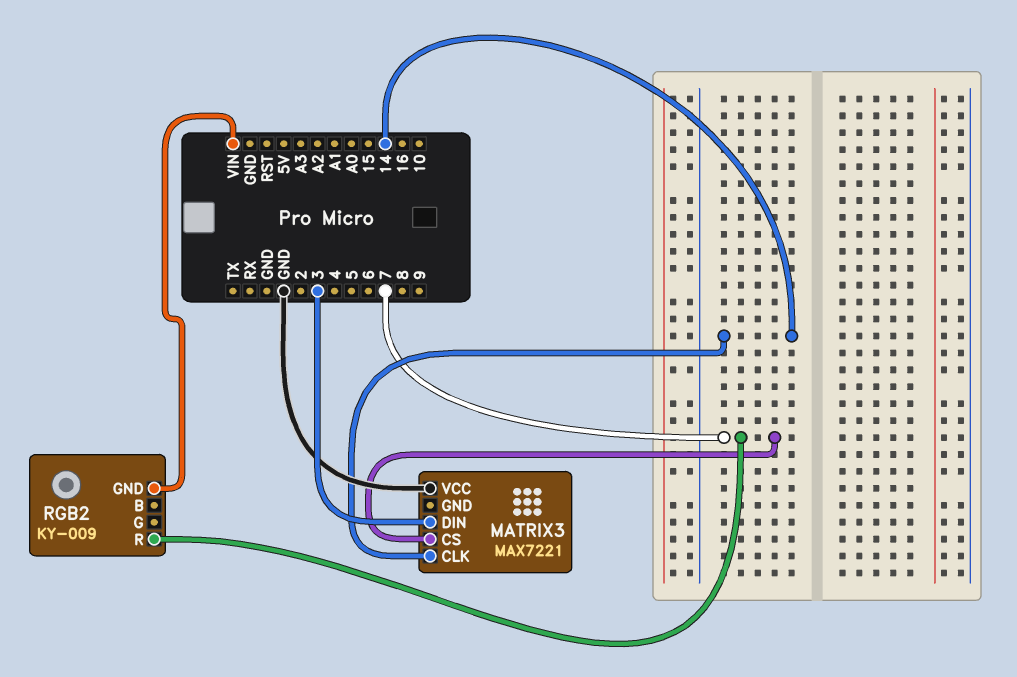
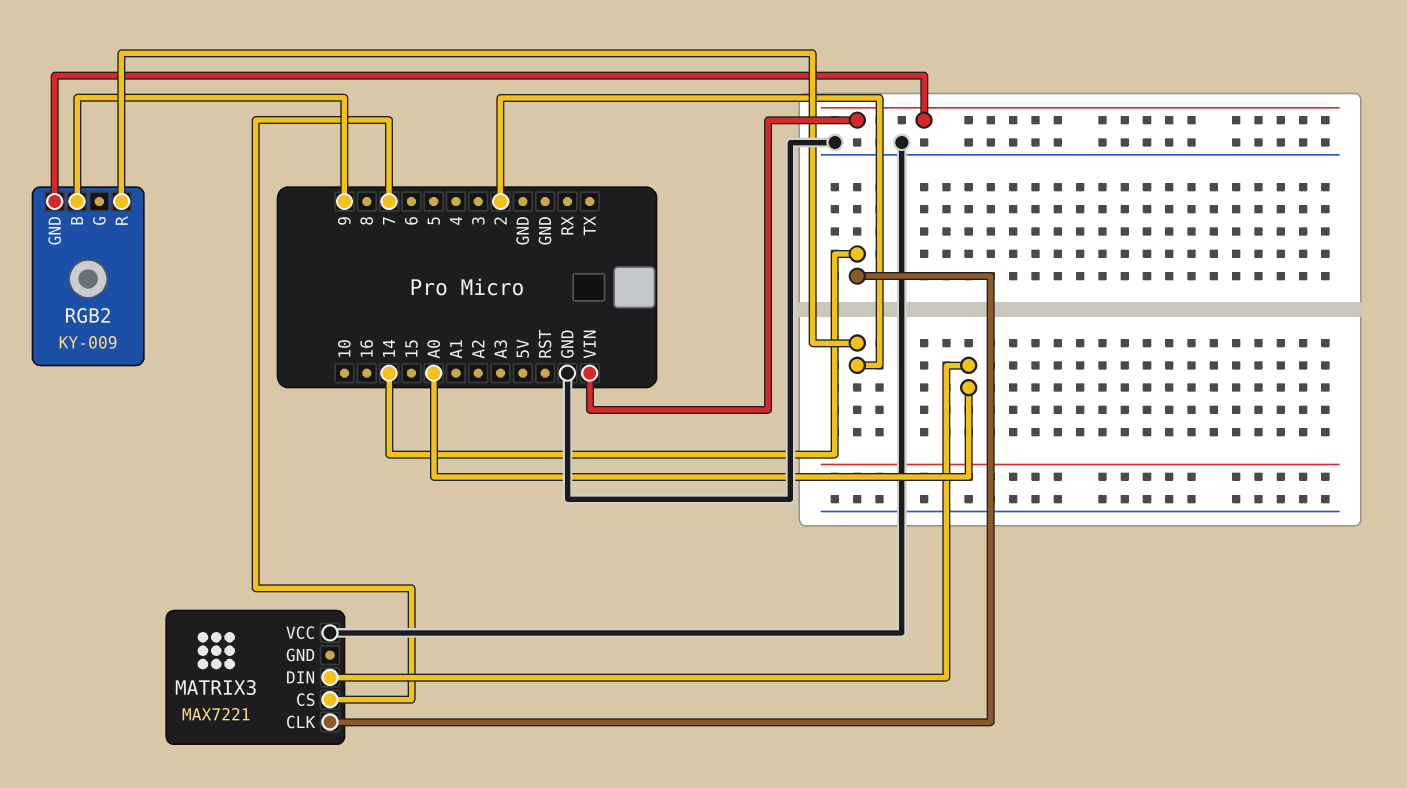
MATRIX3 pin DIN: 3 -> A0
RGB2 pin B: none -> 9
RGB2 pin R: 7 -> 2

